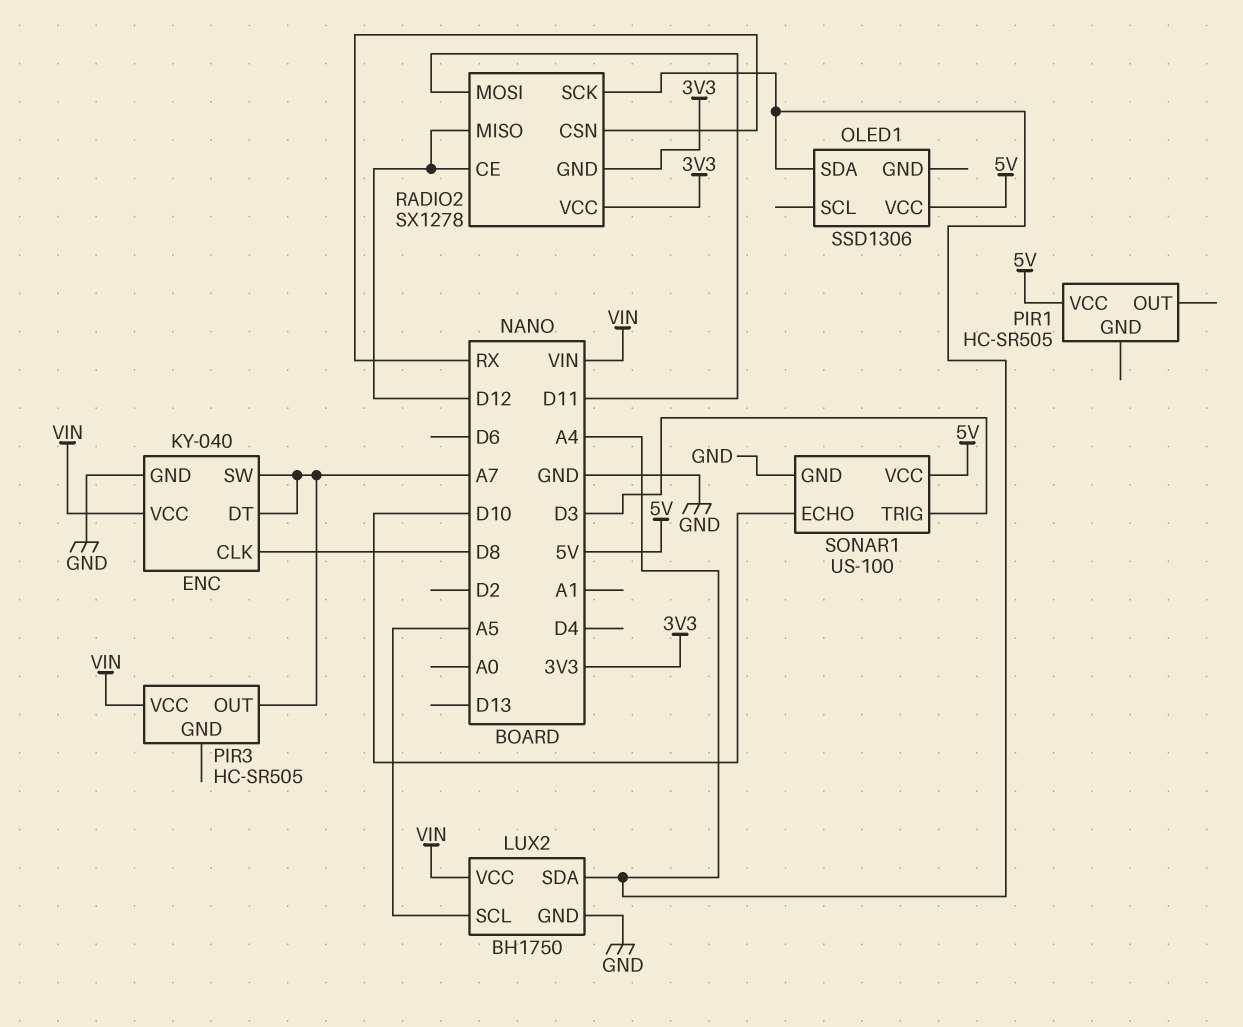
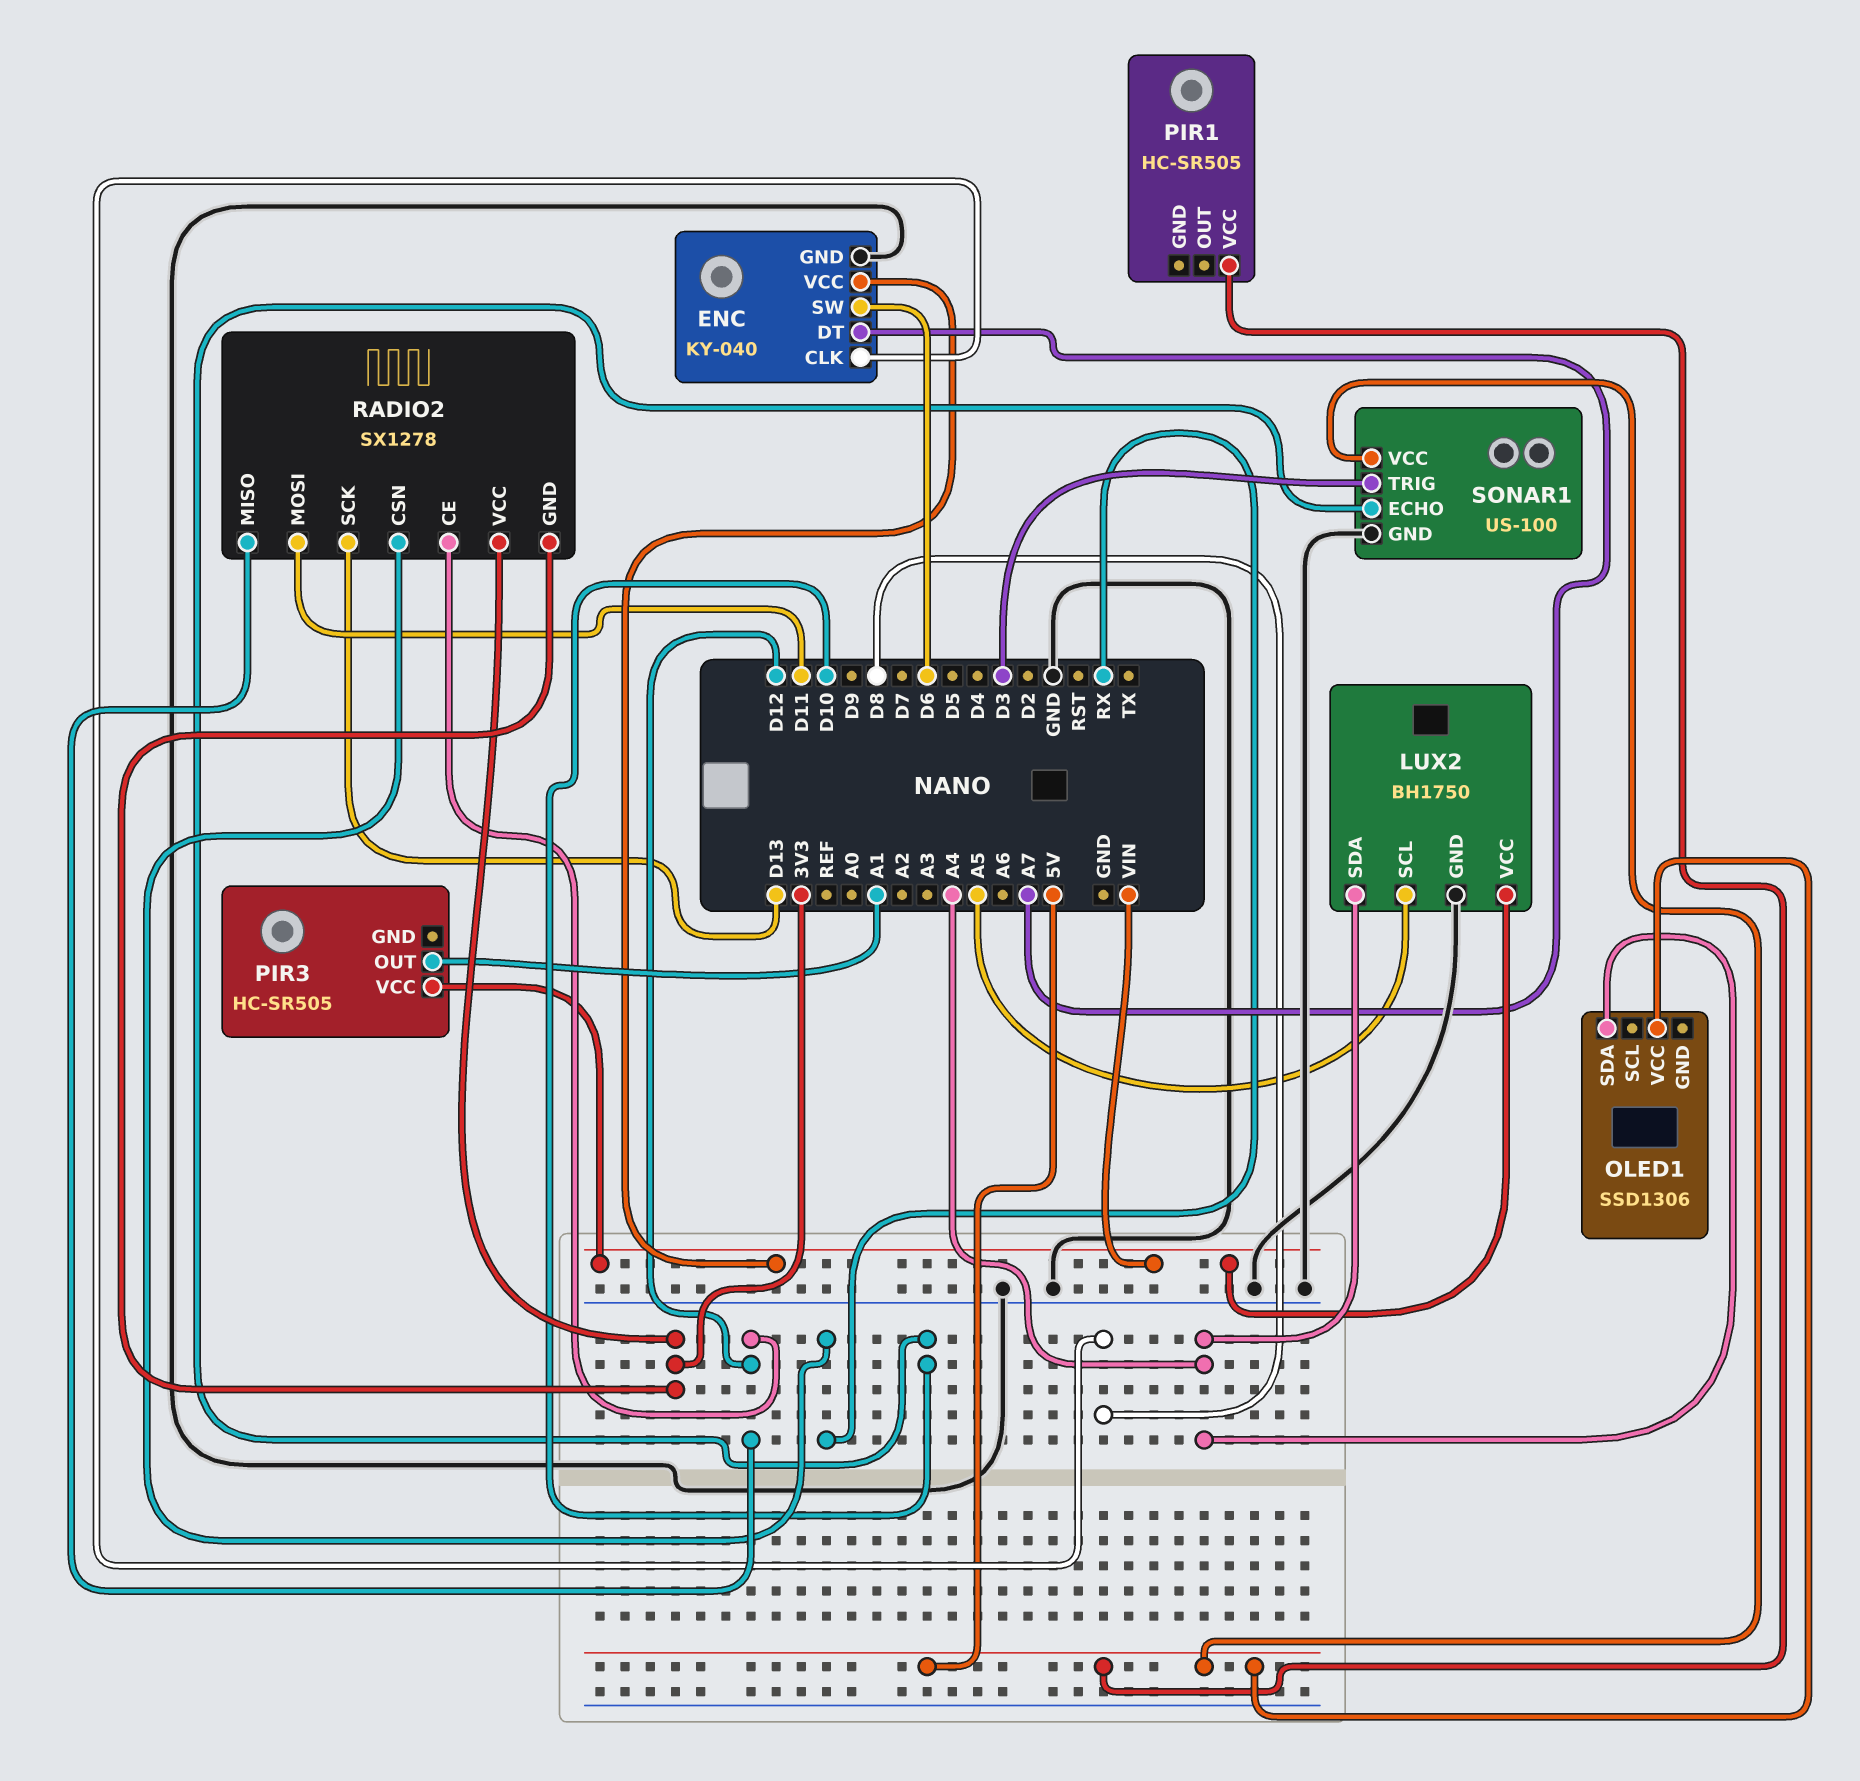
ENC pin SW: A7 -> D6
PIR3 pin OUT: A7 -> A1
RADIO2 pin SCK: A4 -> D13

